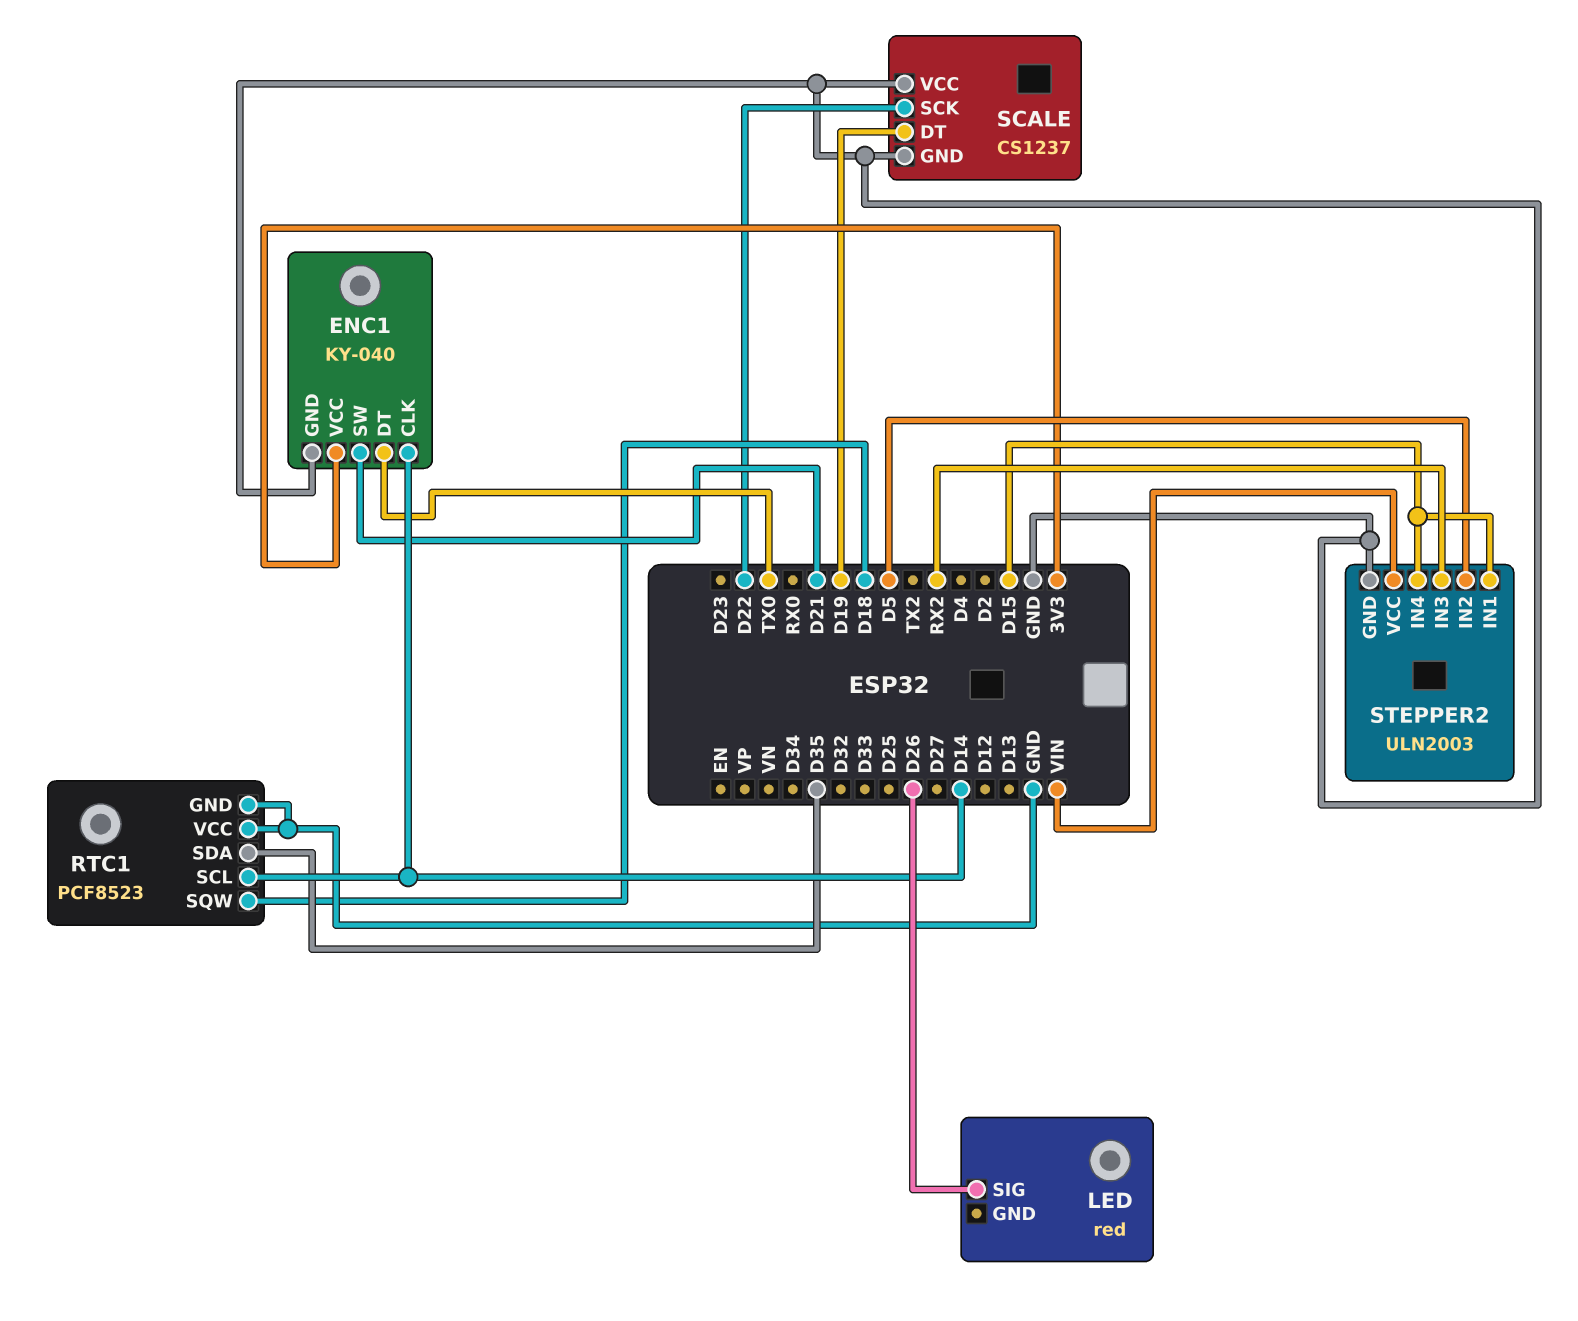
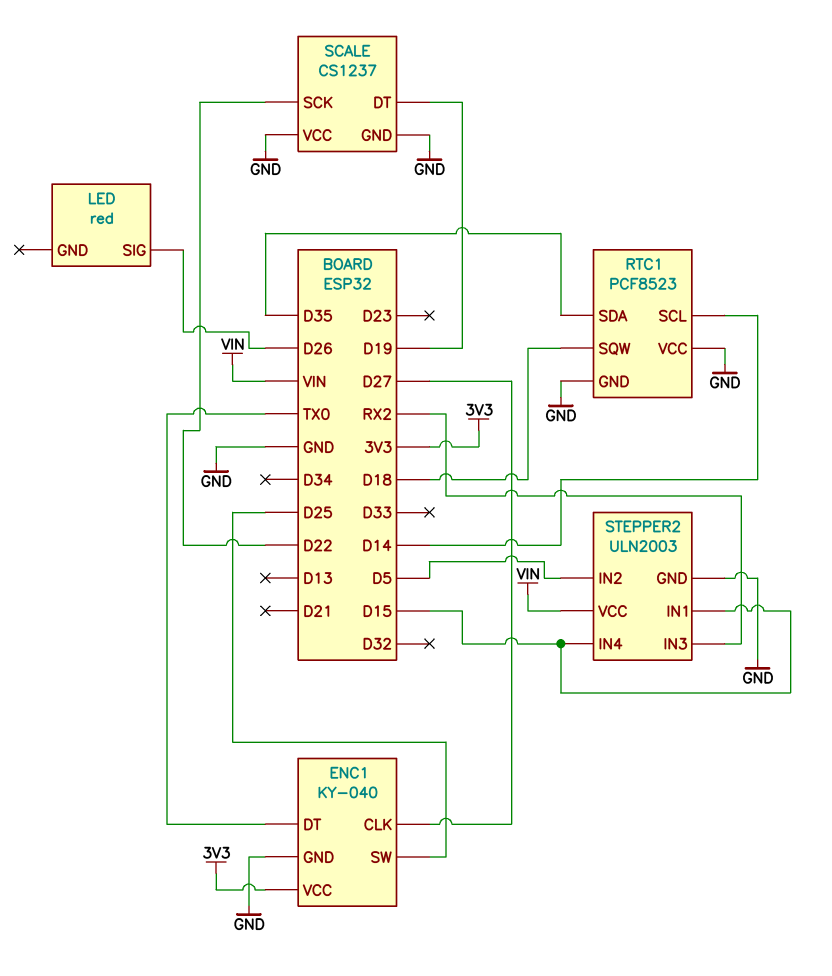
ENC1 pin CLK: D14 -> D27
ENC1 pin SW: D21 -> D25

